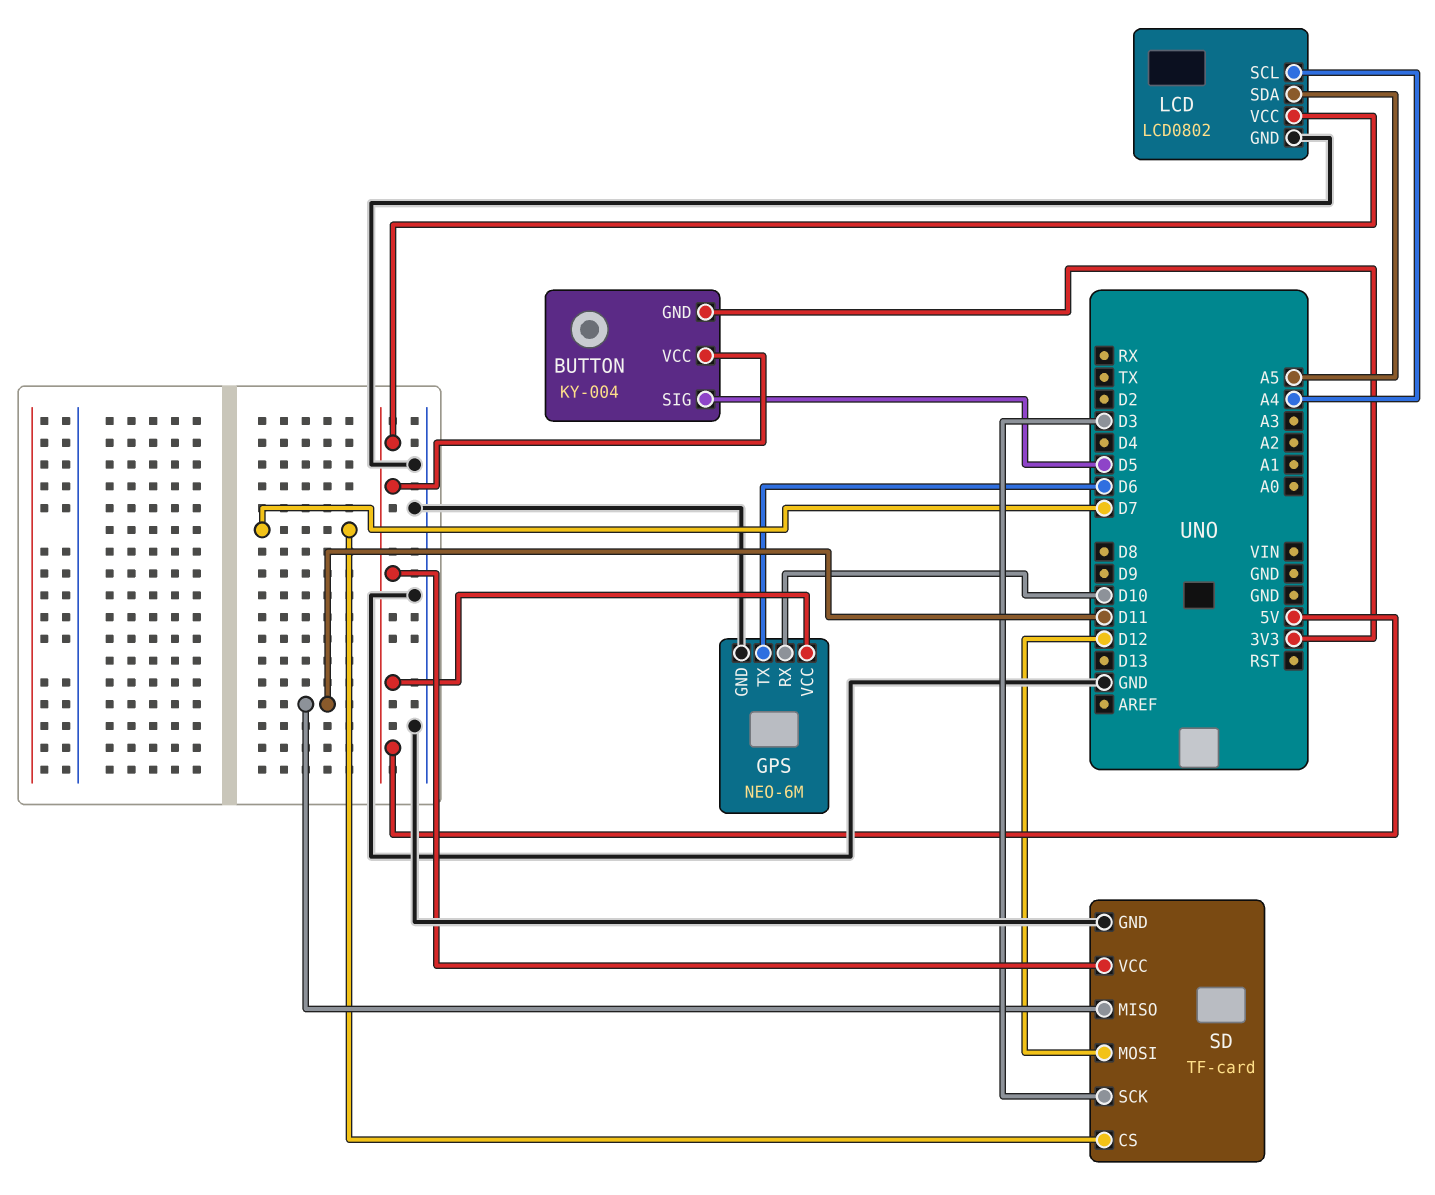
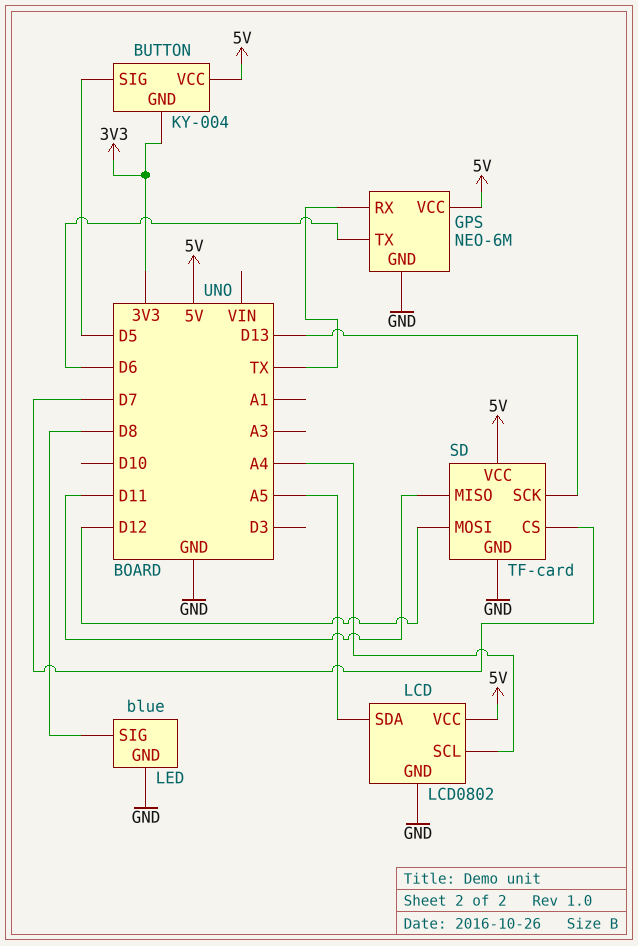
GPS pin RX: D10 -> TX
LED: none -> blue
LED pin GND: none -> GND
LED pin SIG: none -> D8
SD pin SCK: D3 -> D13

